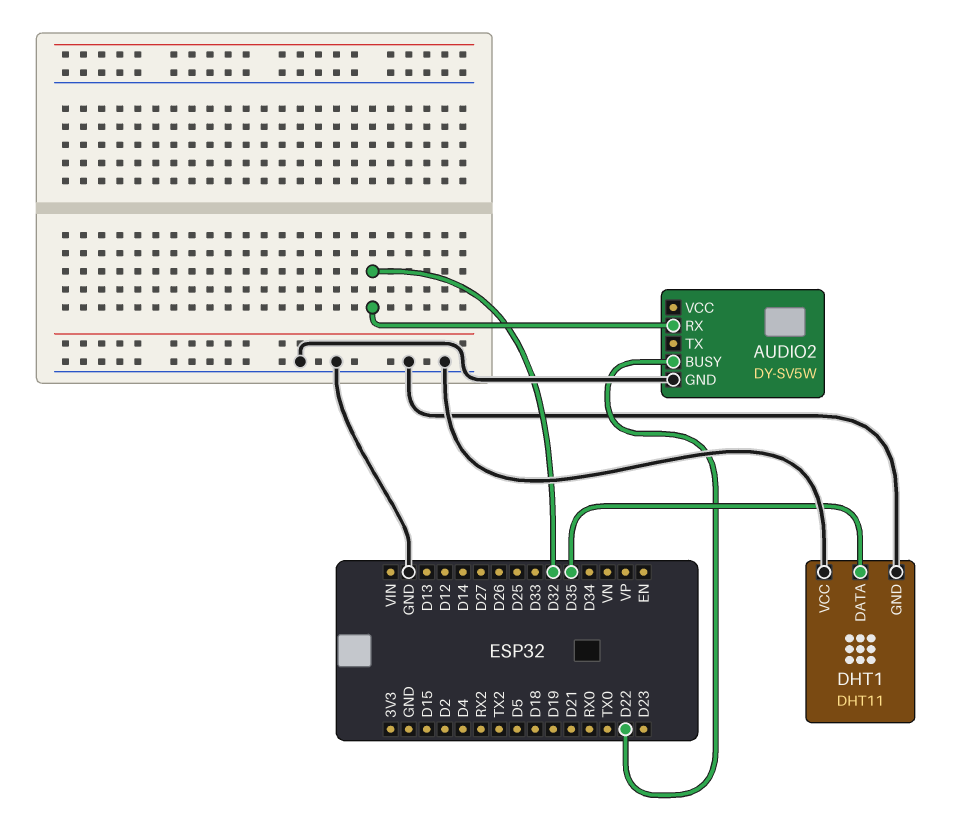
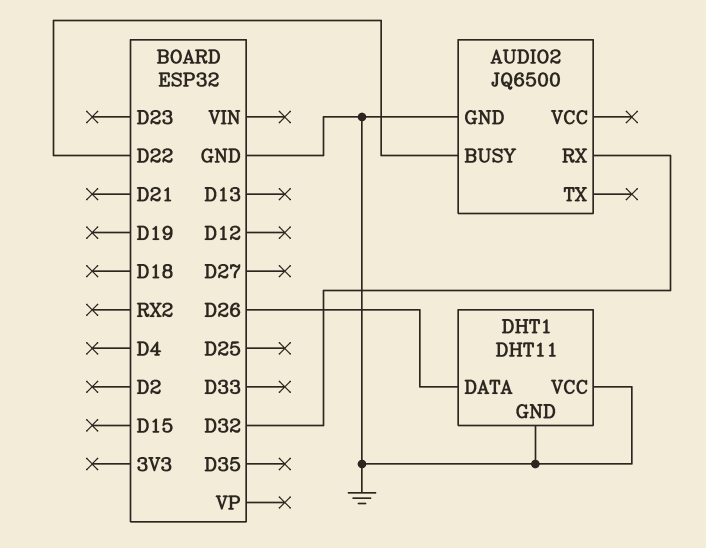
AUDIO2: DY-SV5W -> JQ6500
DHT1 pin DATA: D35 -> D26

